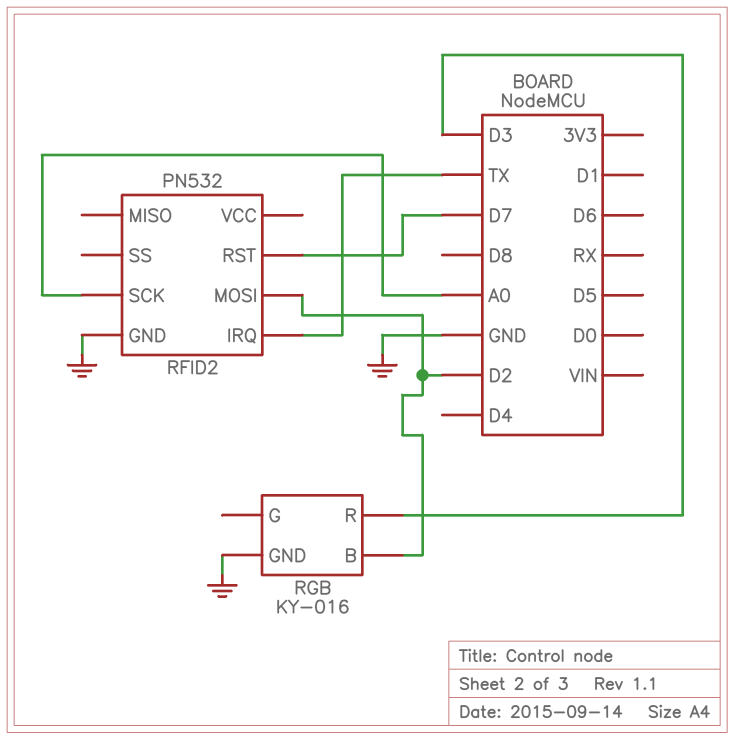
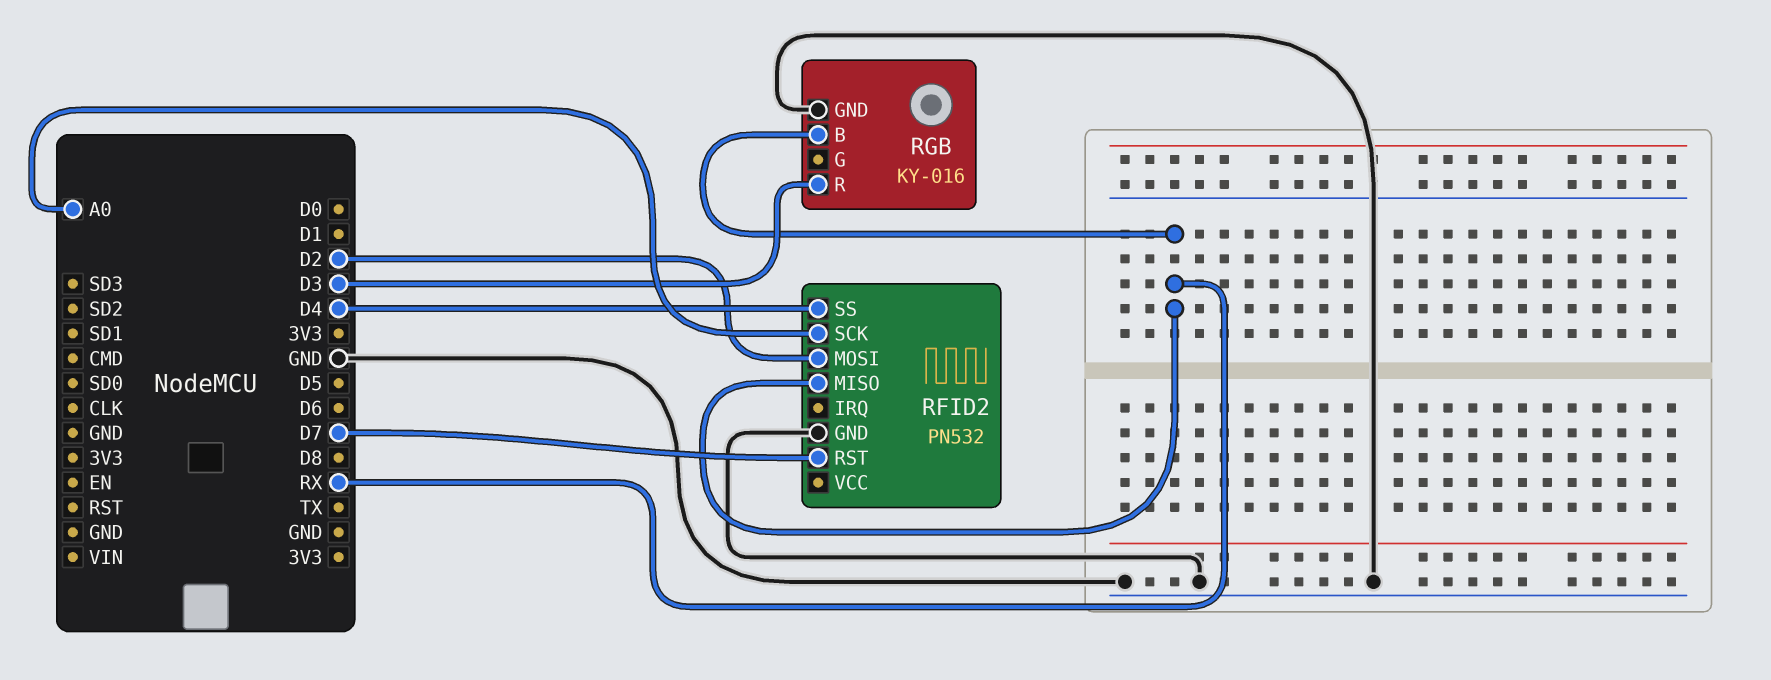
RFID2 pin IRQ: TX -> none
RFID2 pin MISO: none -> RX
RFID2 pin SS: none -> D4
RGB pin B: D2 -> RX

